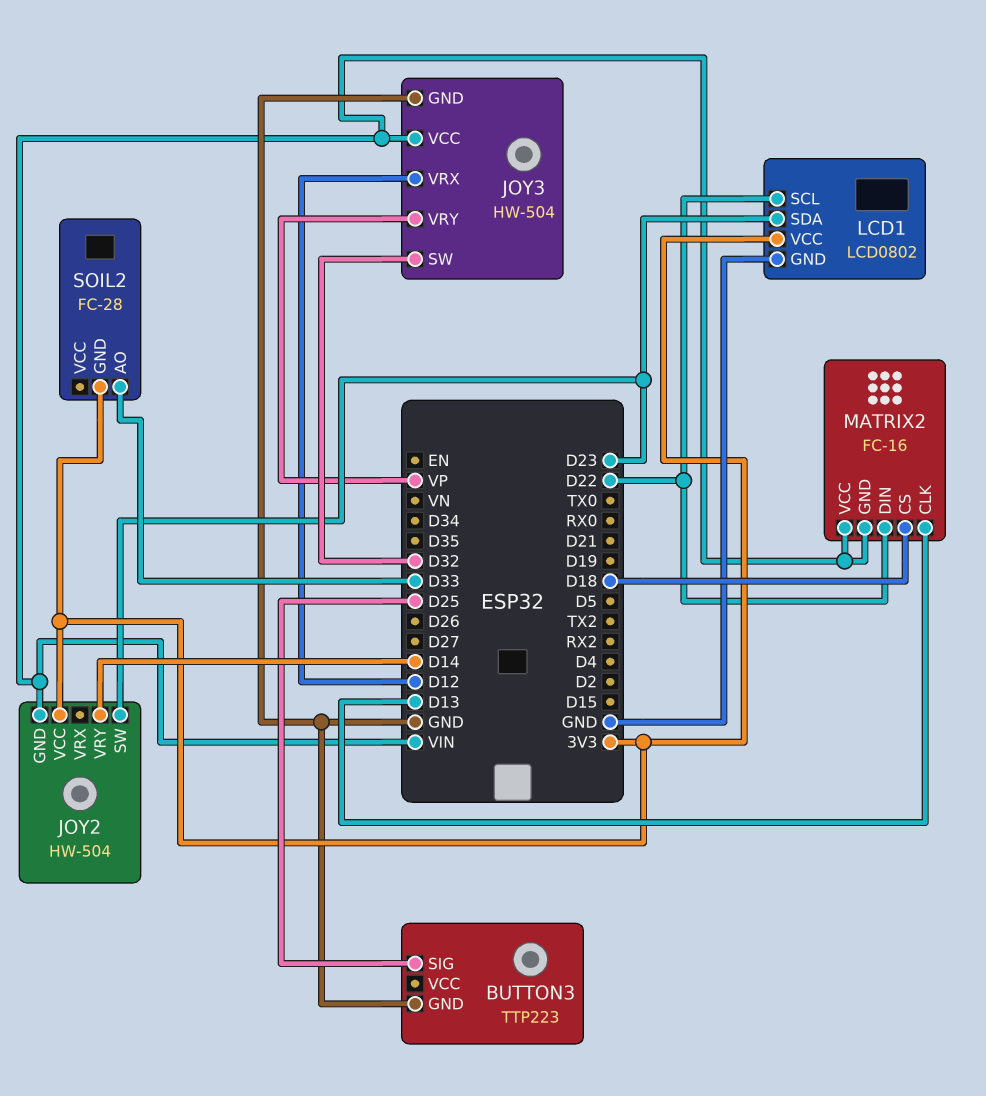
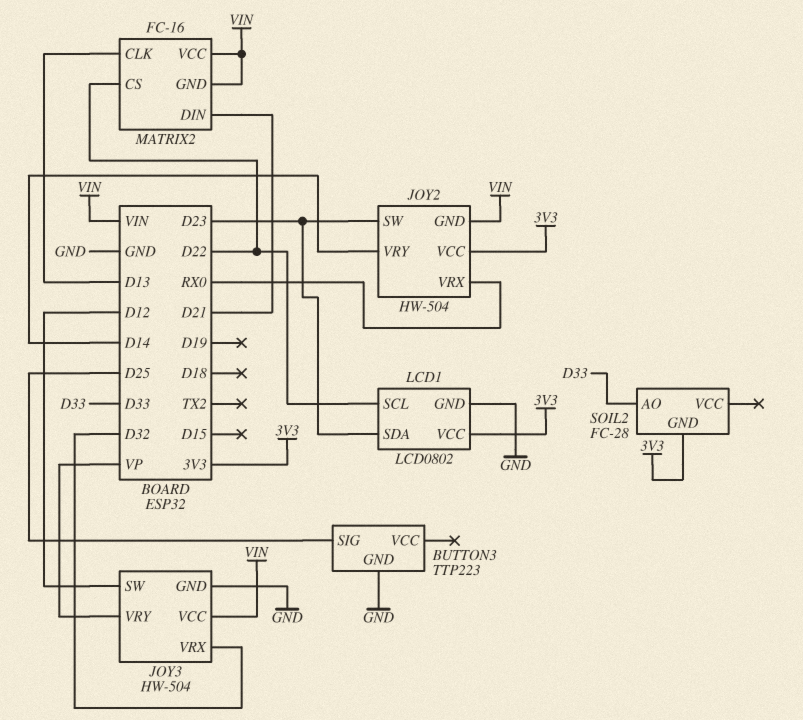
JOY2 pin VRX: none -> RX0
JOY3 pin SW: D32 -> D12
JOY3 pin VRX: D12 -> D32
MATRIX2 pin CS: D18 -> D22
MATRIX2 pin DIN: D22 -> D21

